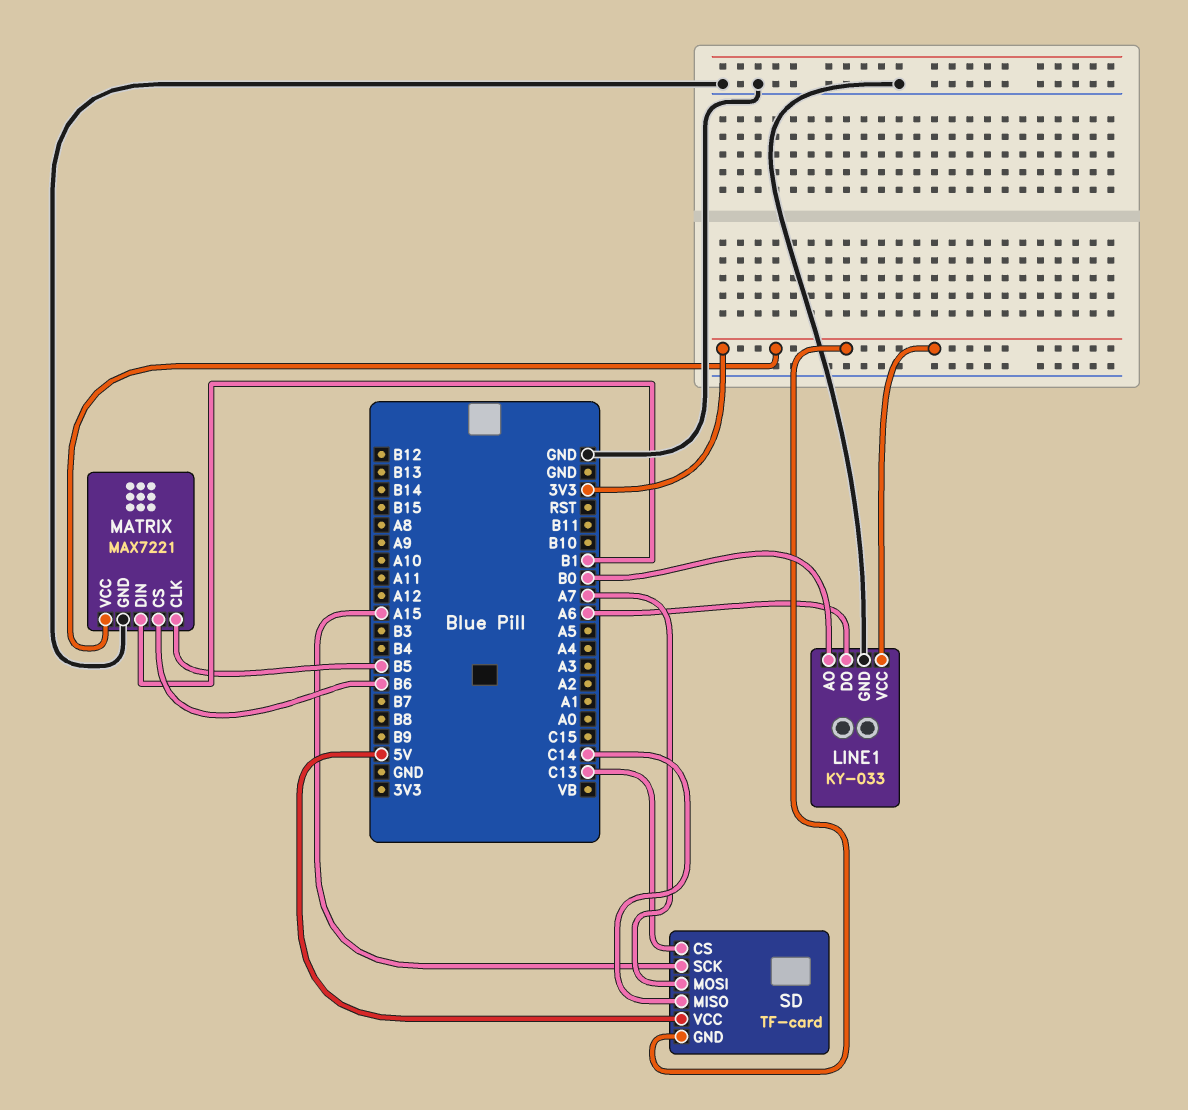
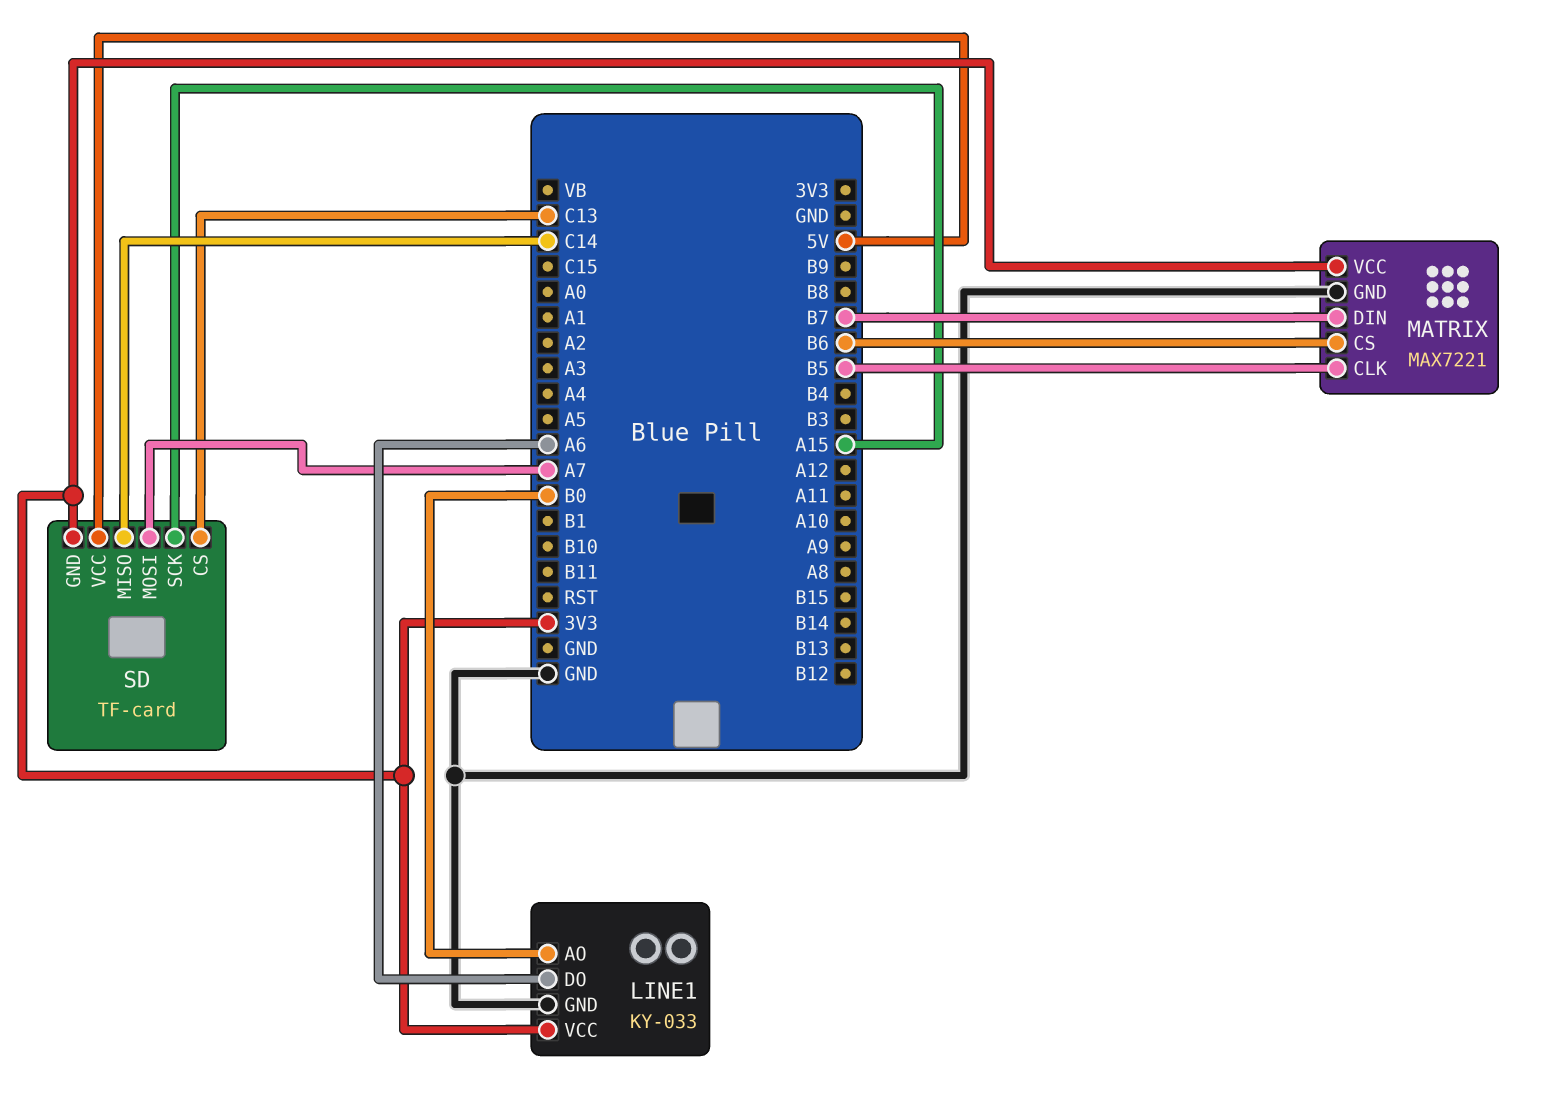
MATRIX pin DIN: B1 -> B7

